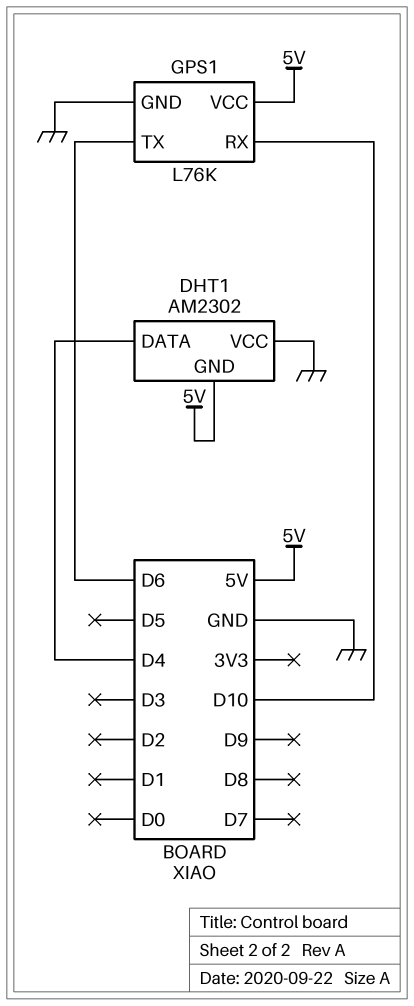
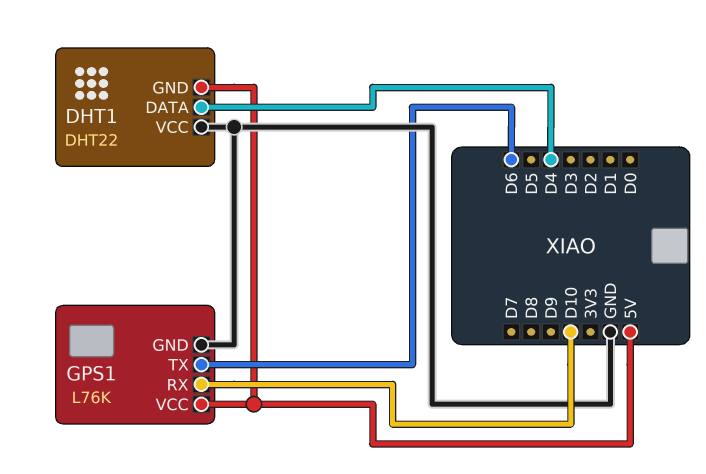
DHT1: AM2302 -> DHT22

